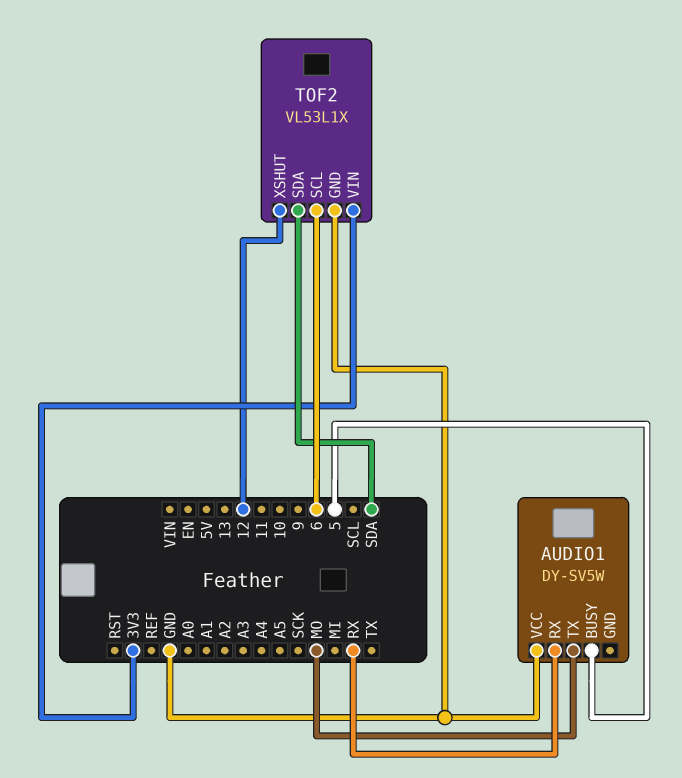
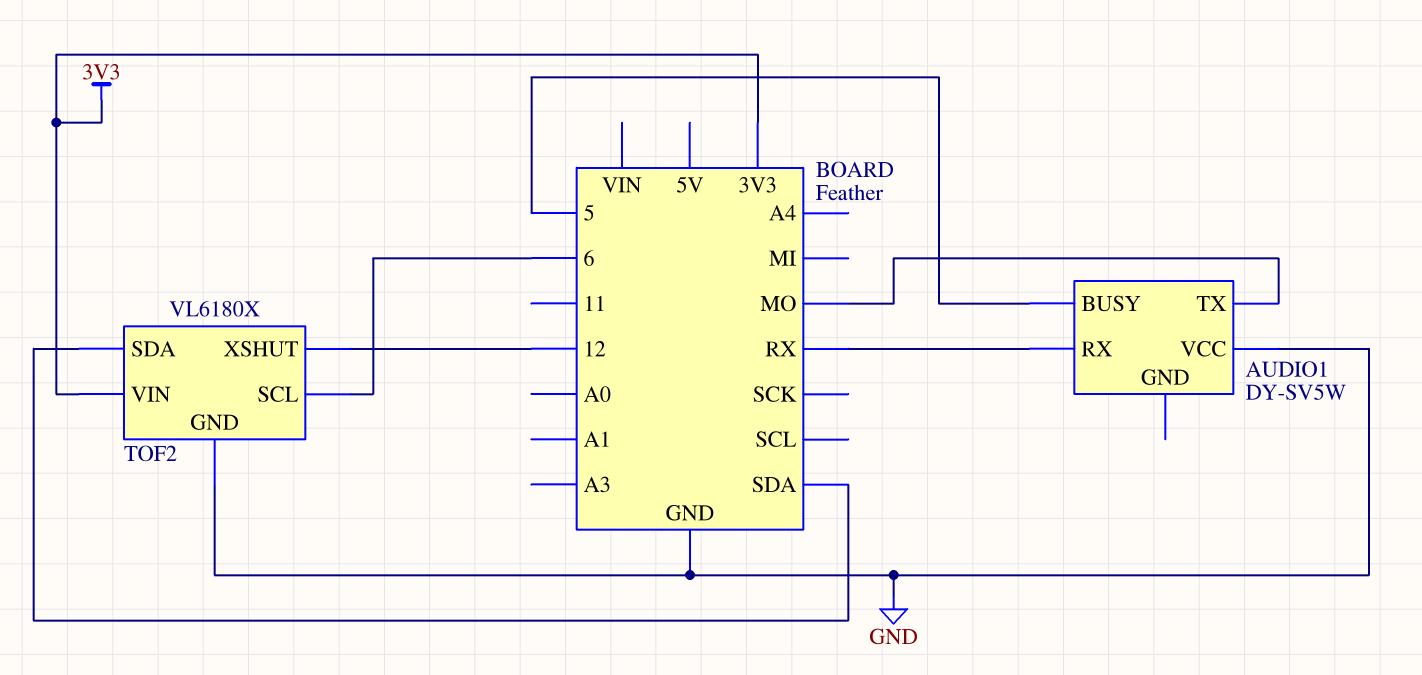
TOF2: VL53L1X -> VL6180X

